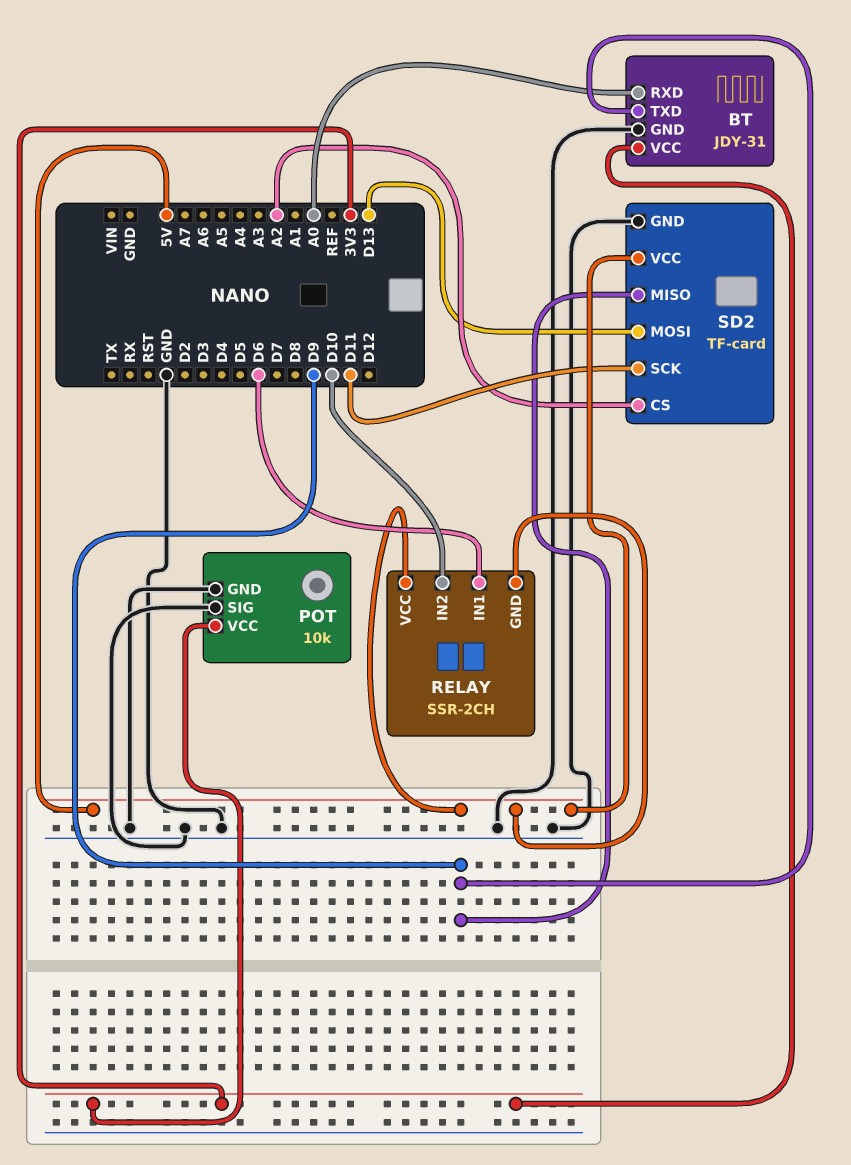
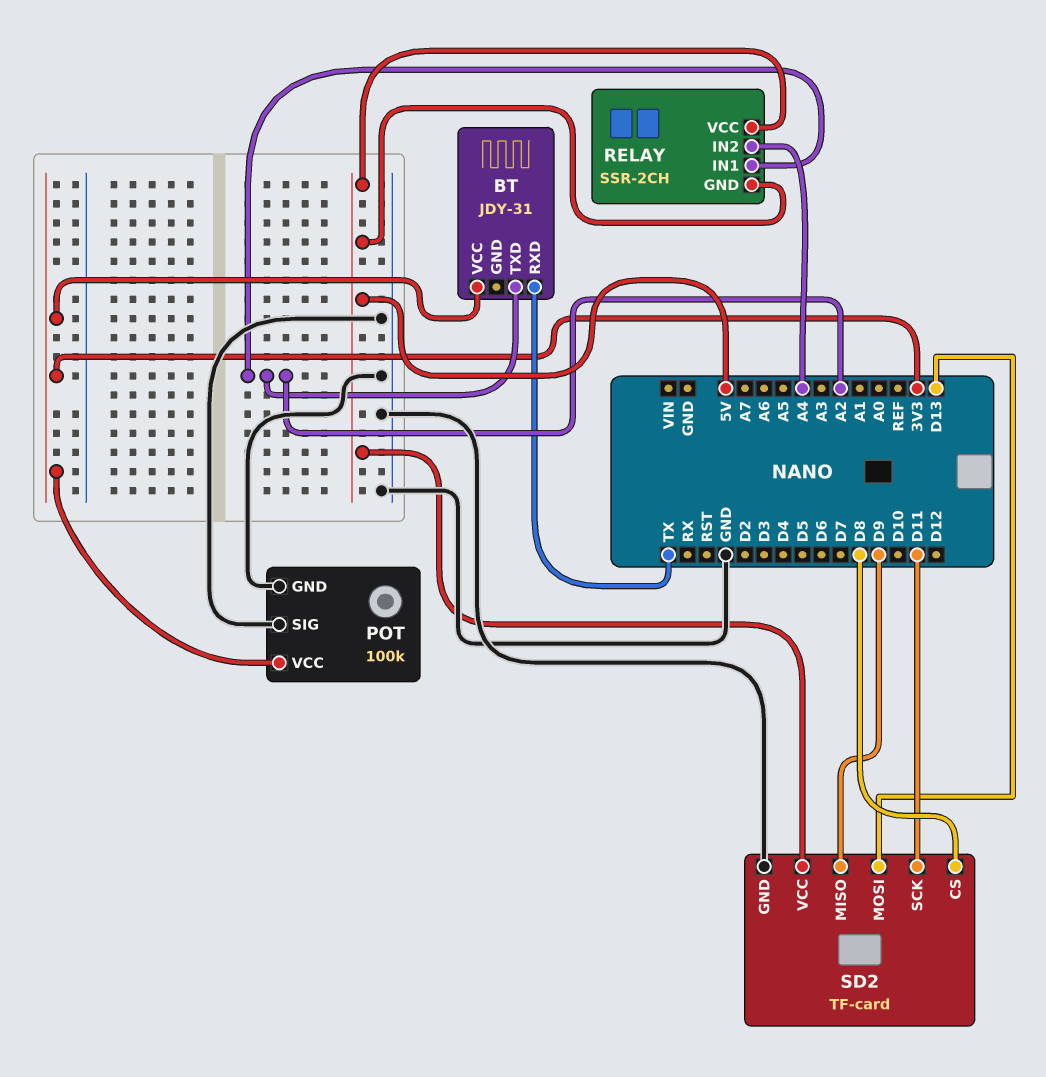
BT pin GND: GND -> none
BT pin RXD: A0 -> TX
BT pin TXD: D9 -> A2
POT: 10k -> 100k
RELAY pin IN1: D6 -> A2
RELAY pin IN2: D10 -> A4
SD2 pin CS: A2 -> D8

